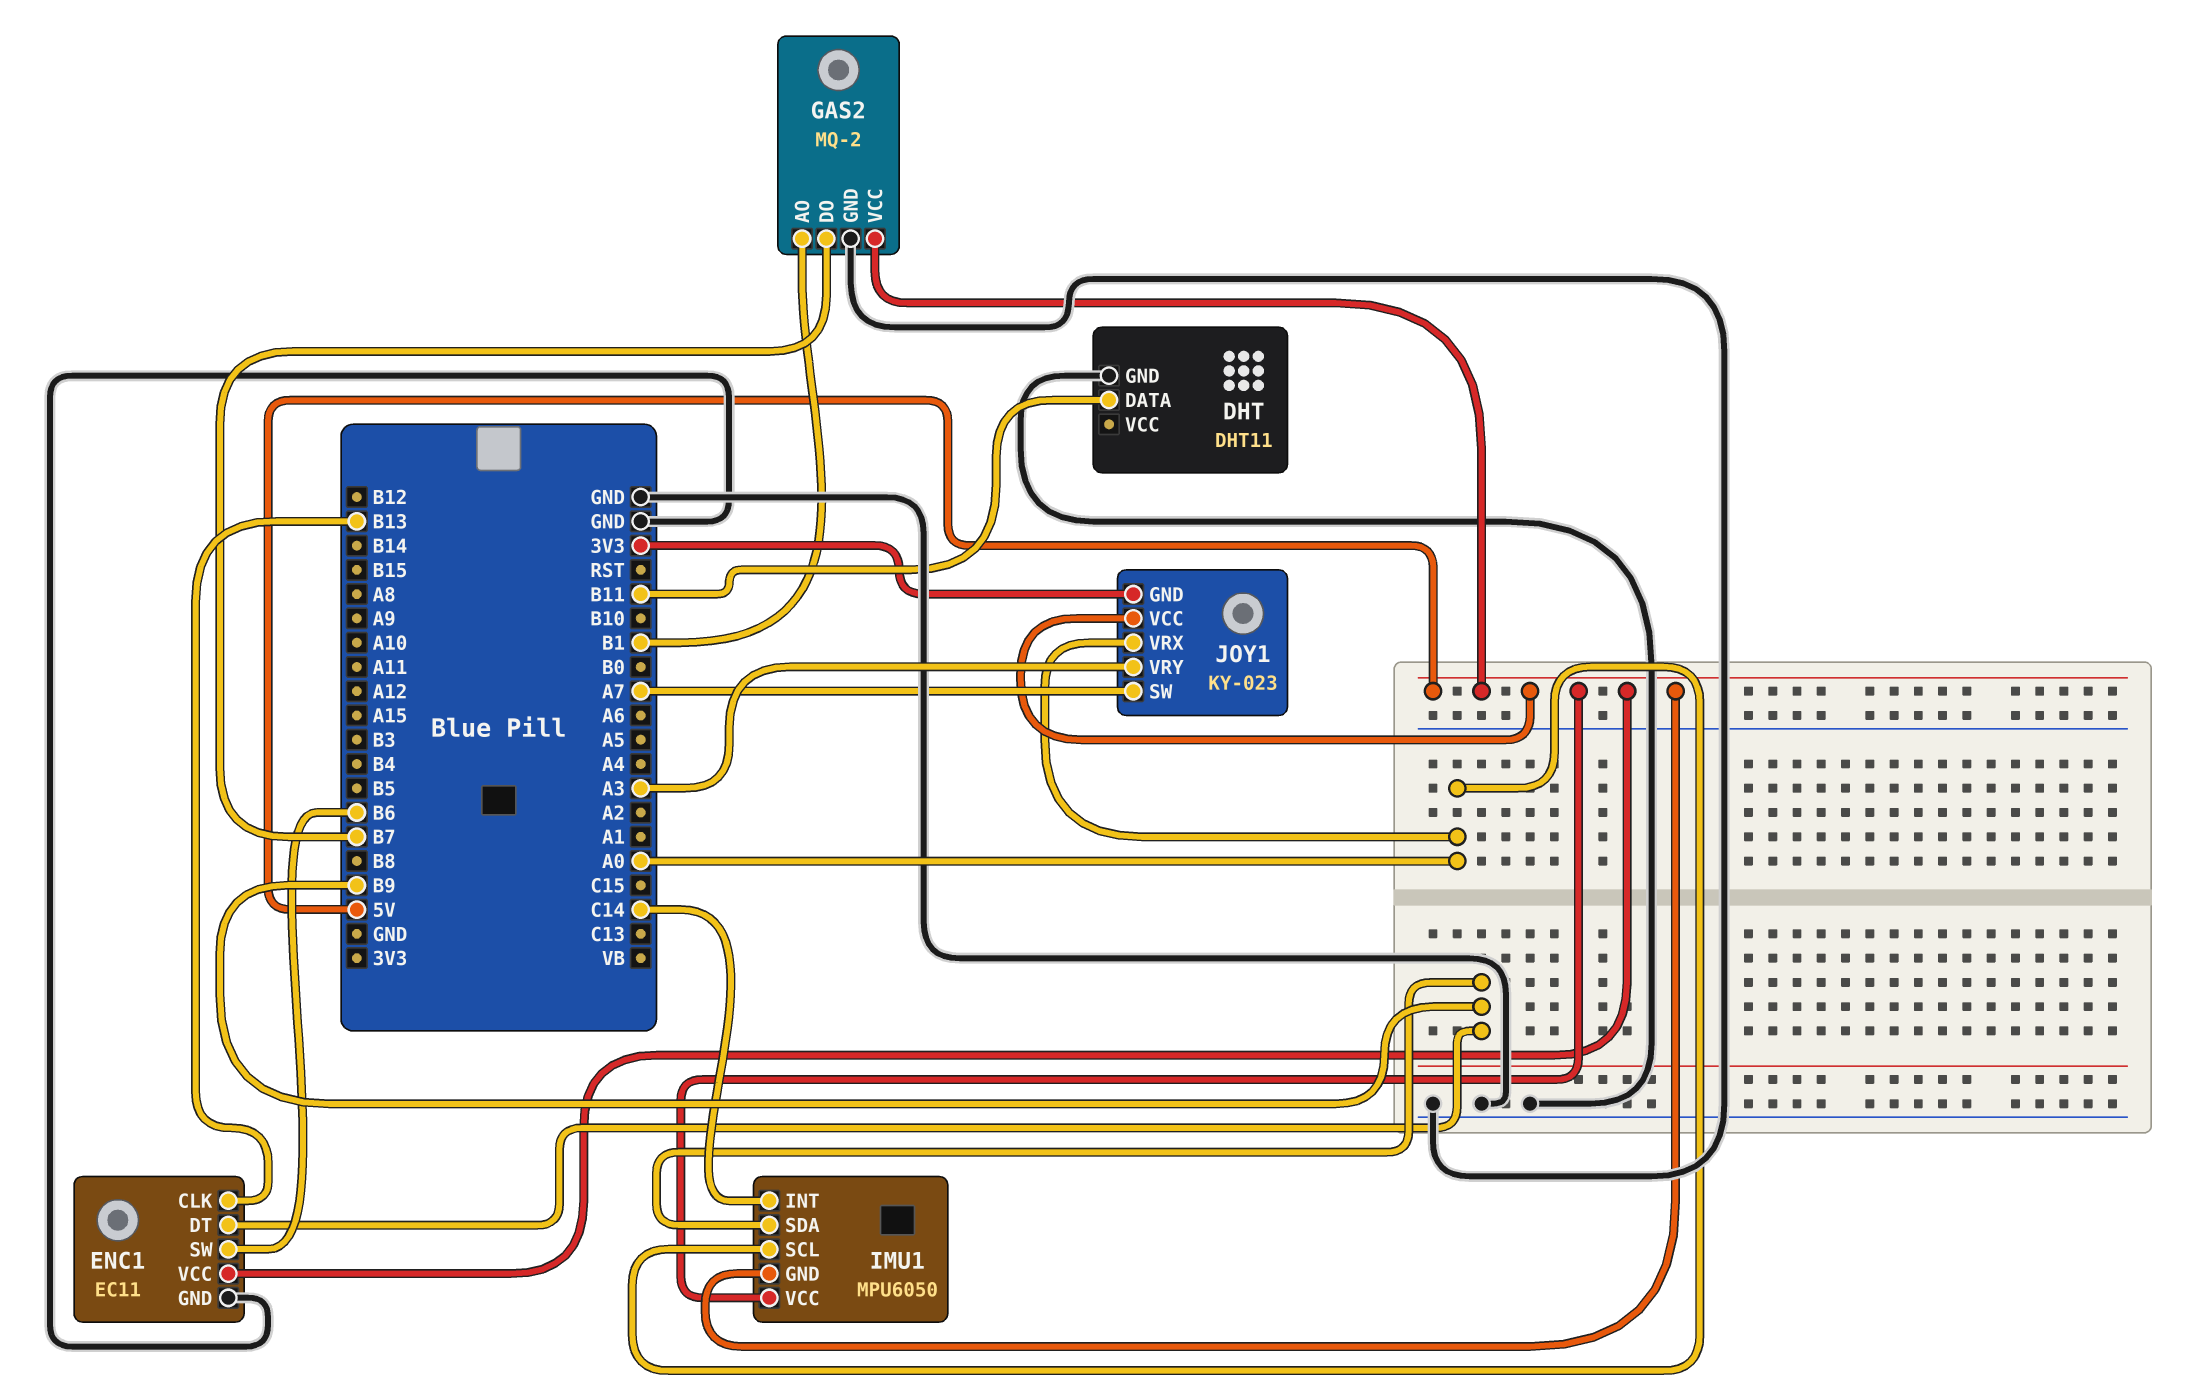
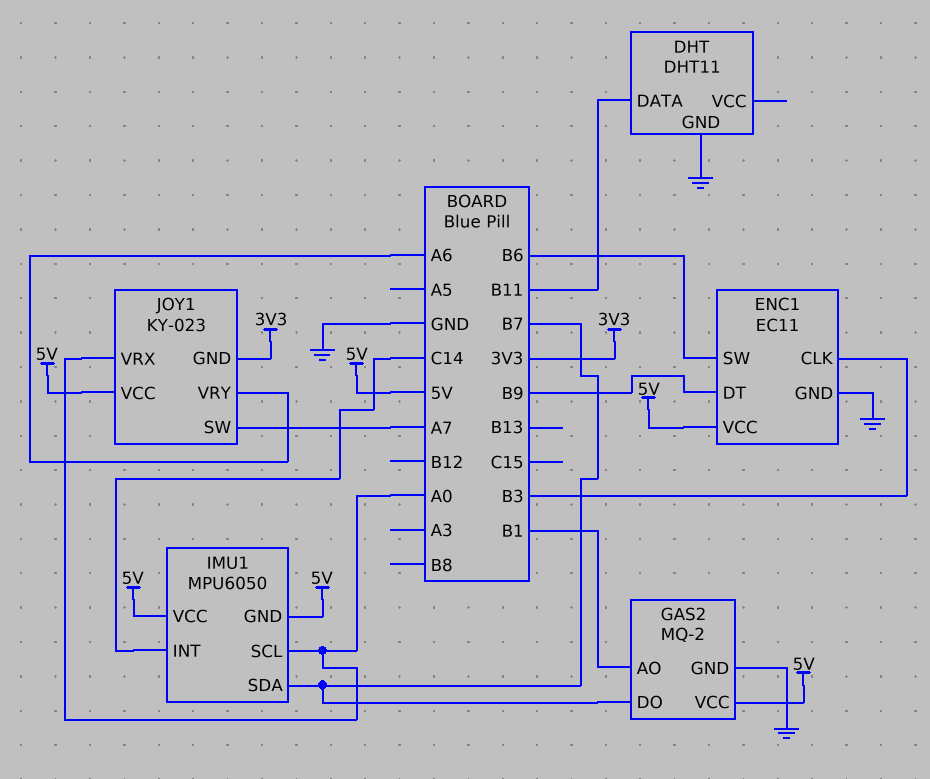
ENC1 pin CLK: B13 -> B3
IMU1 pin SDA: B9 -> B7
JOY1 pin VRY: A3 -> A6

